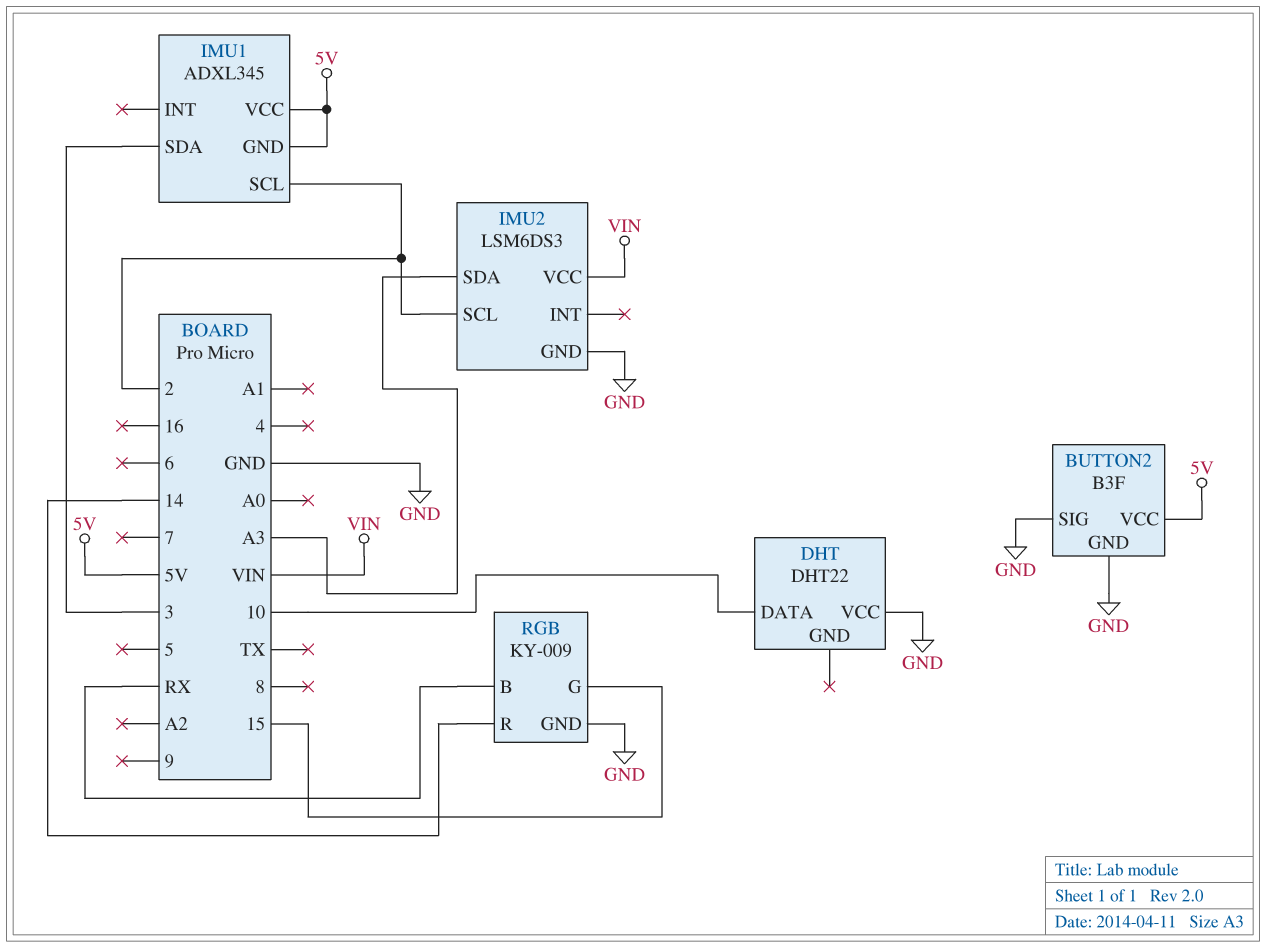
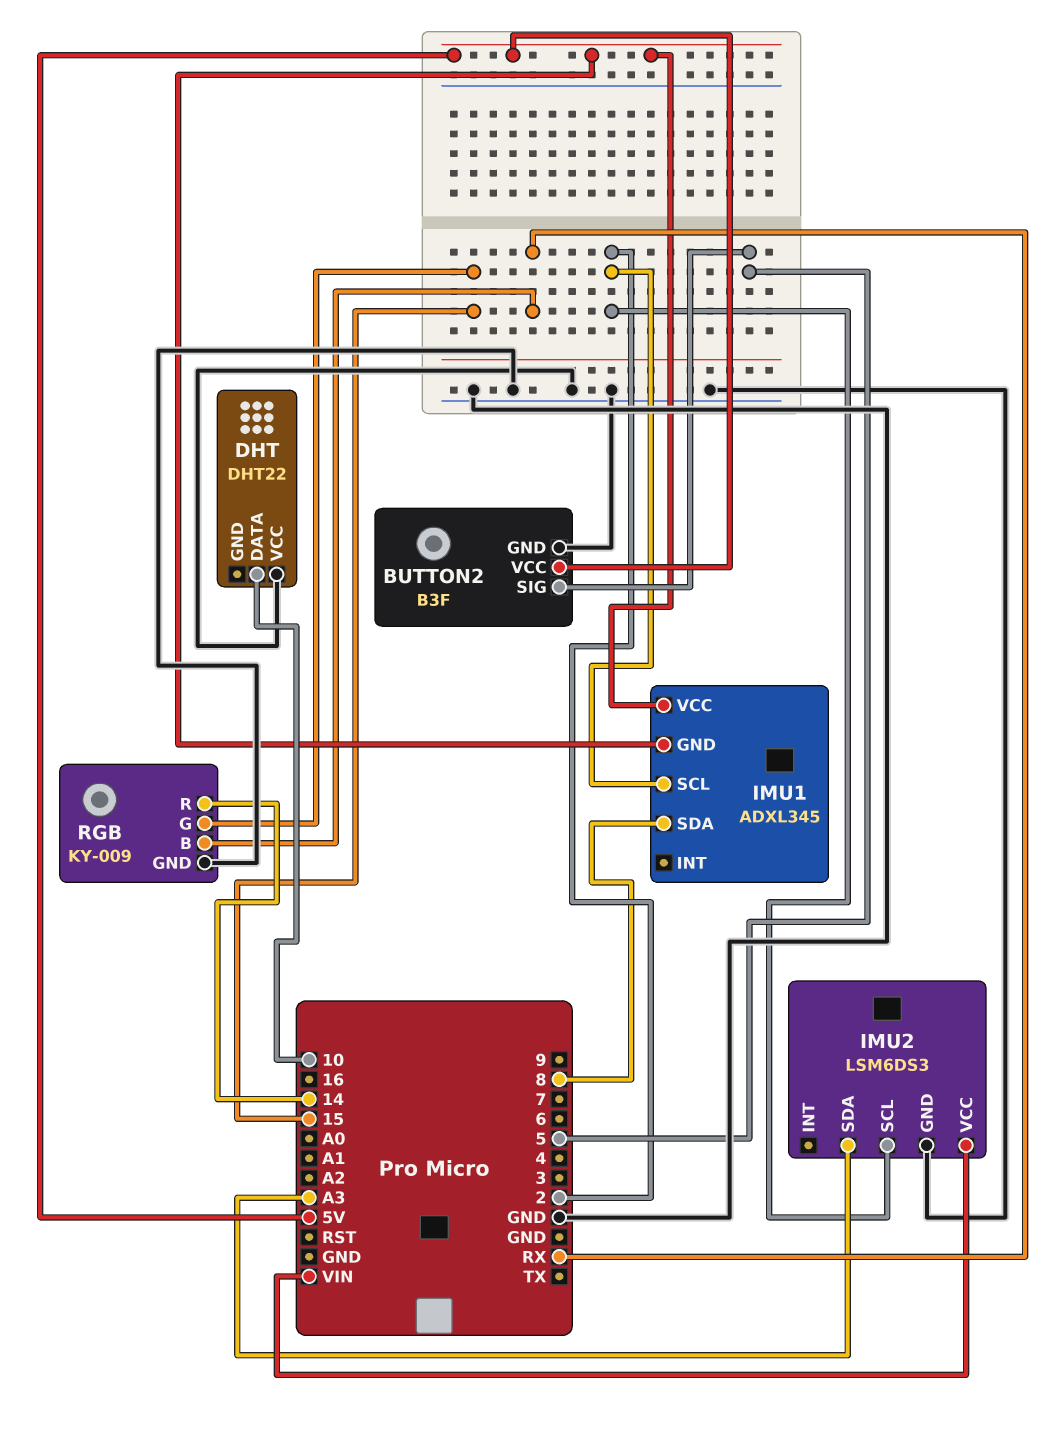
BUTTON2 pin SIG: GND -> 5
IMU1 pin SDA: 3 -> 8

